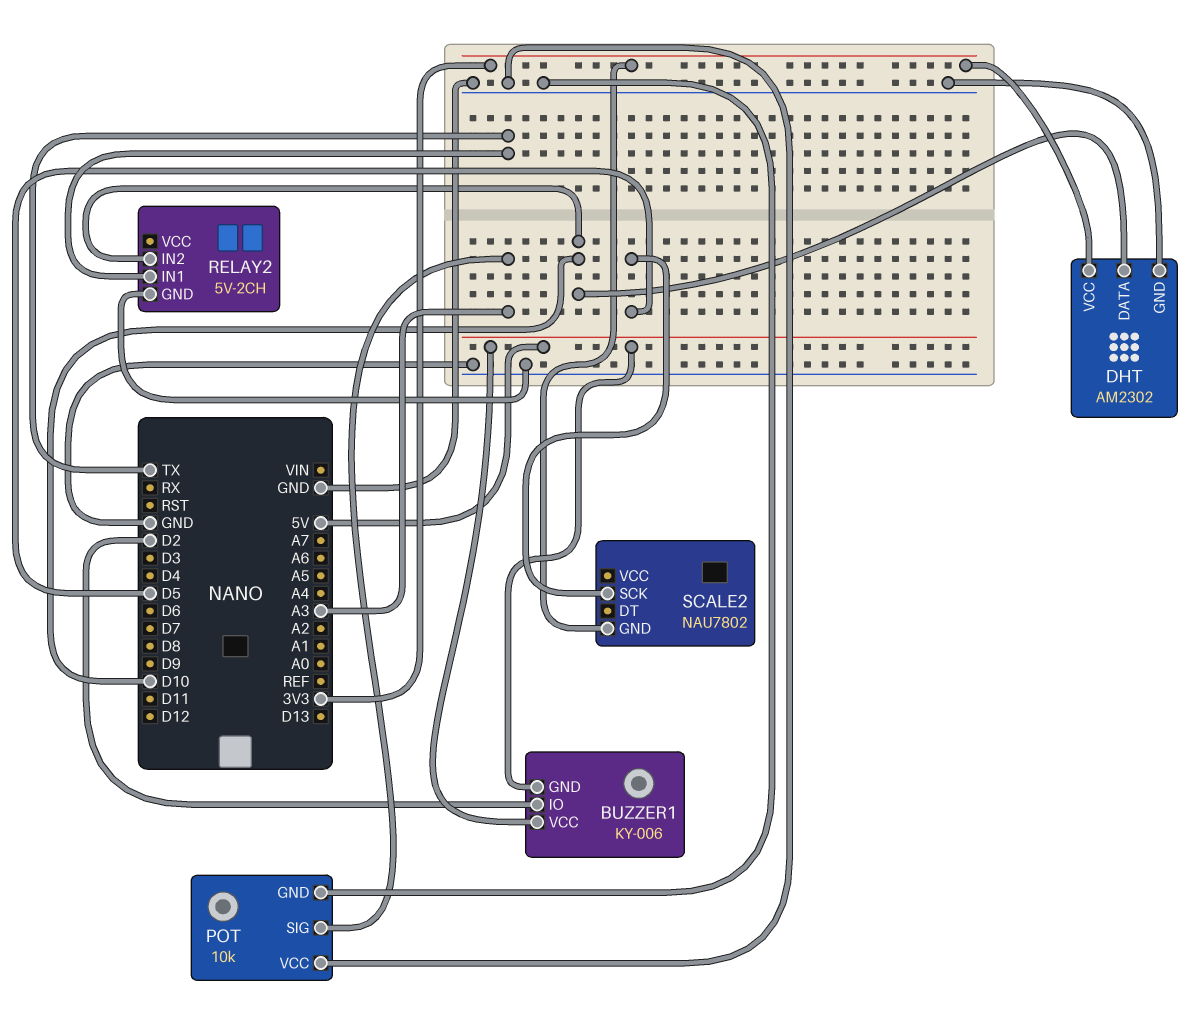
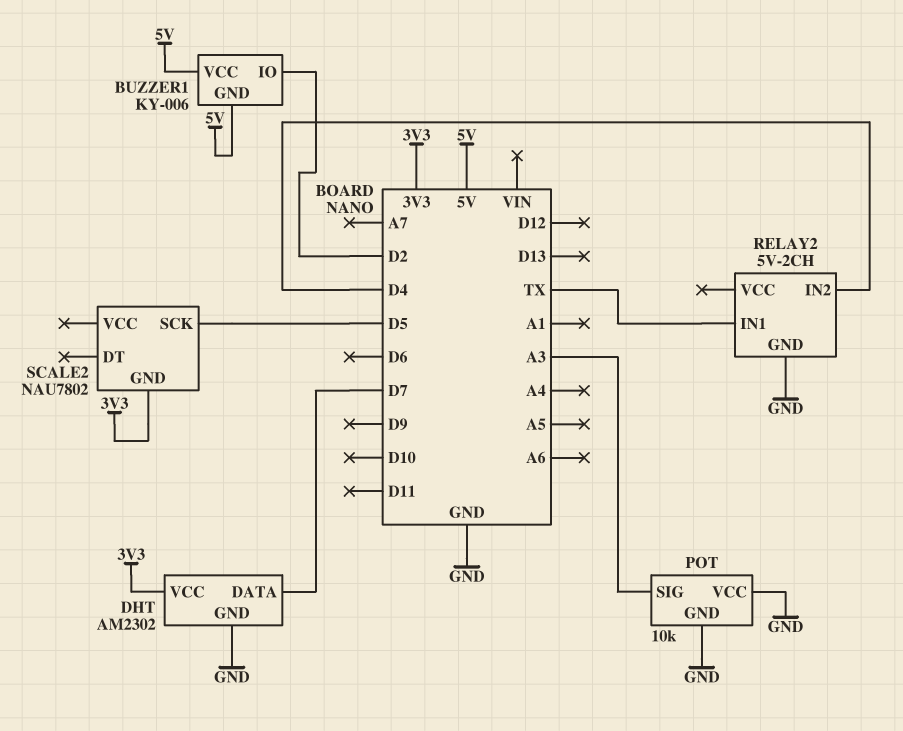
DHT pin DATA: D10 -> D7
RELAY2 pin IN2: D10 -> D4

